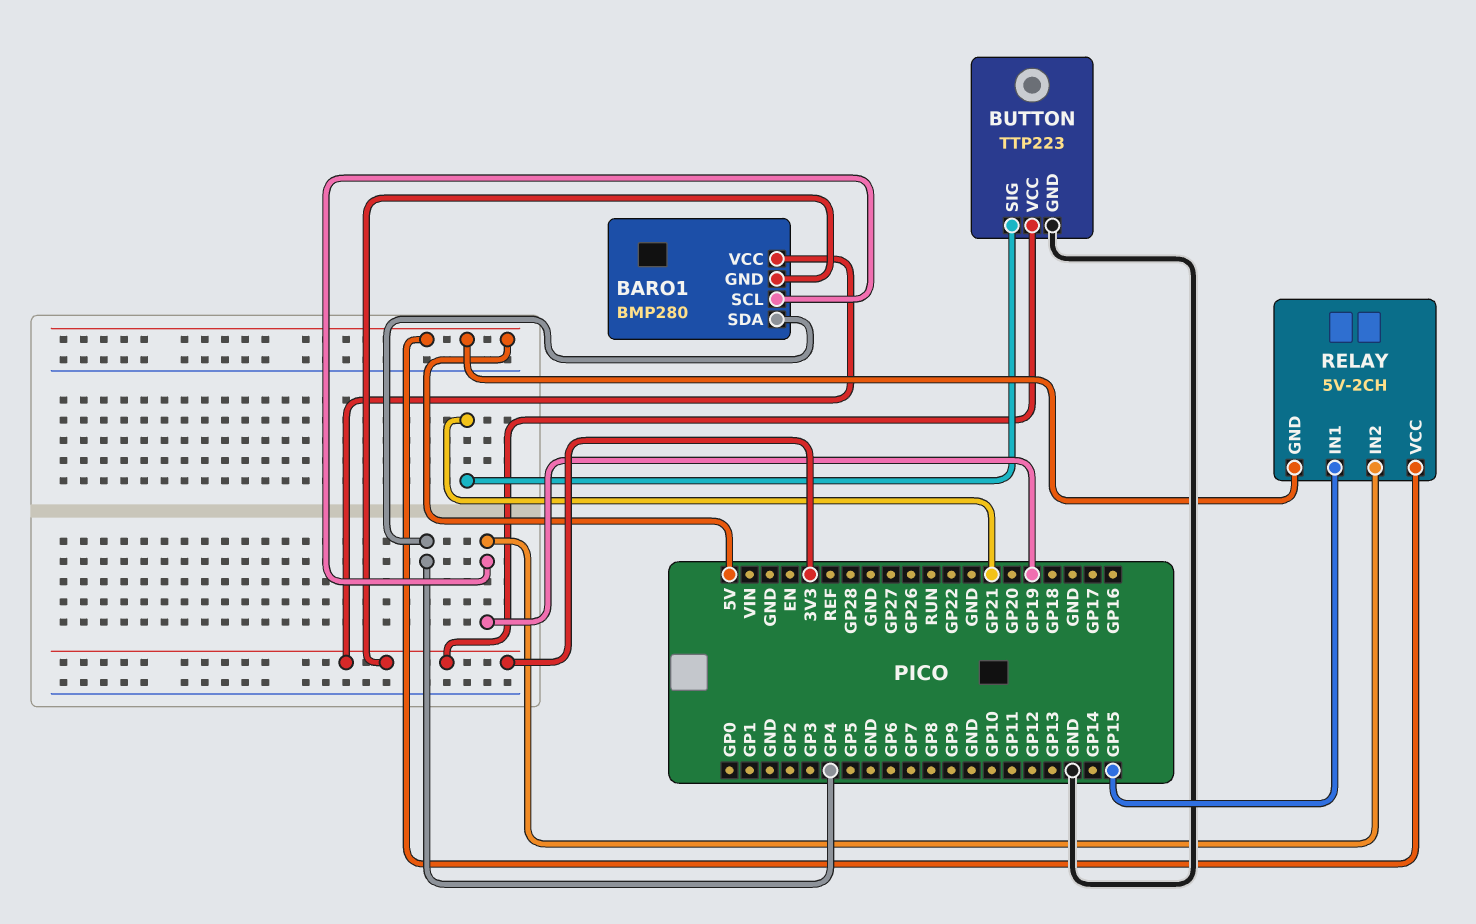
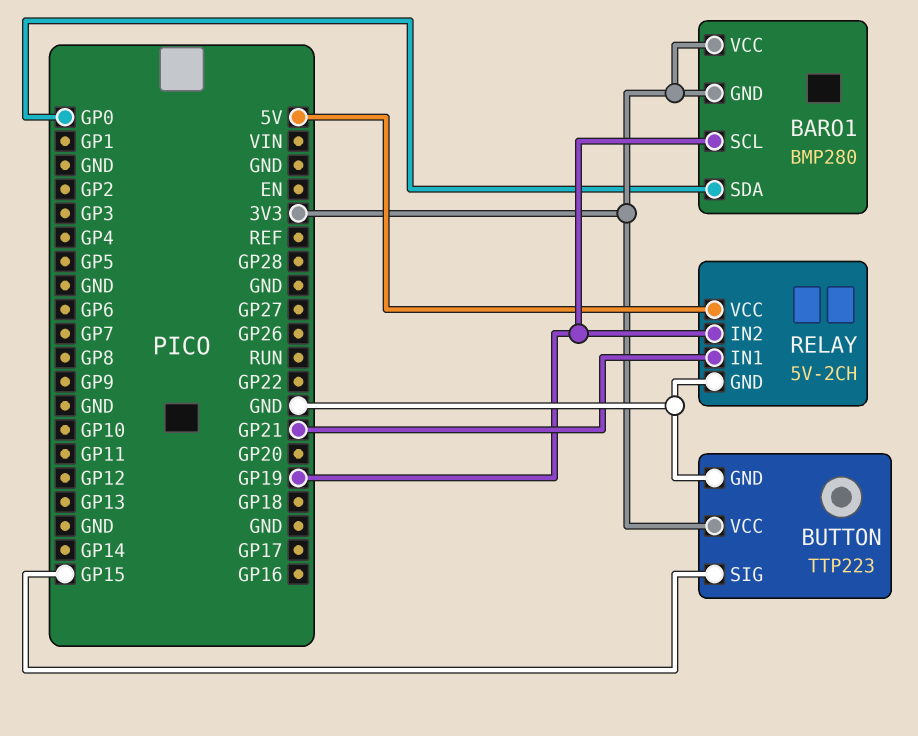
BARO1 pin SDA: GP4 -> GP0
BUTTON pin SIG: GP21 -> GP15
RELAY pin GND: 5V -> GND
RELAY pin IN1: GP15 -> GP21

